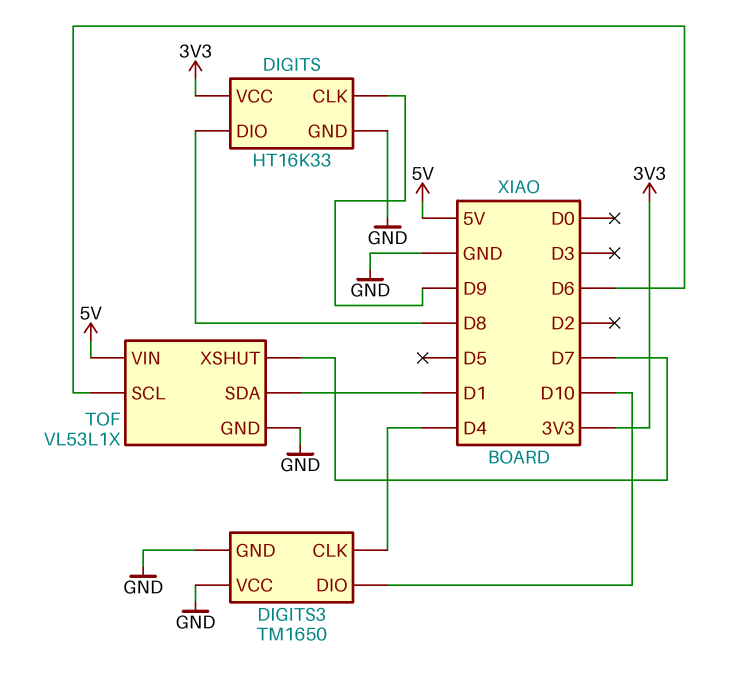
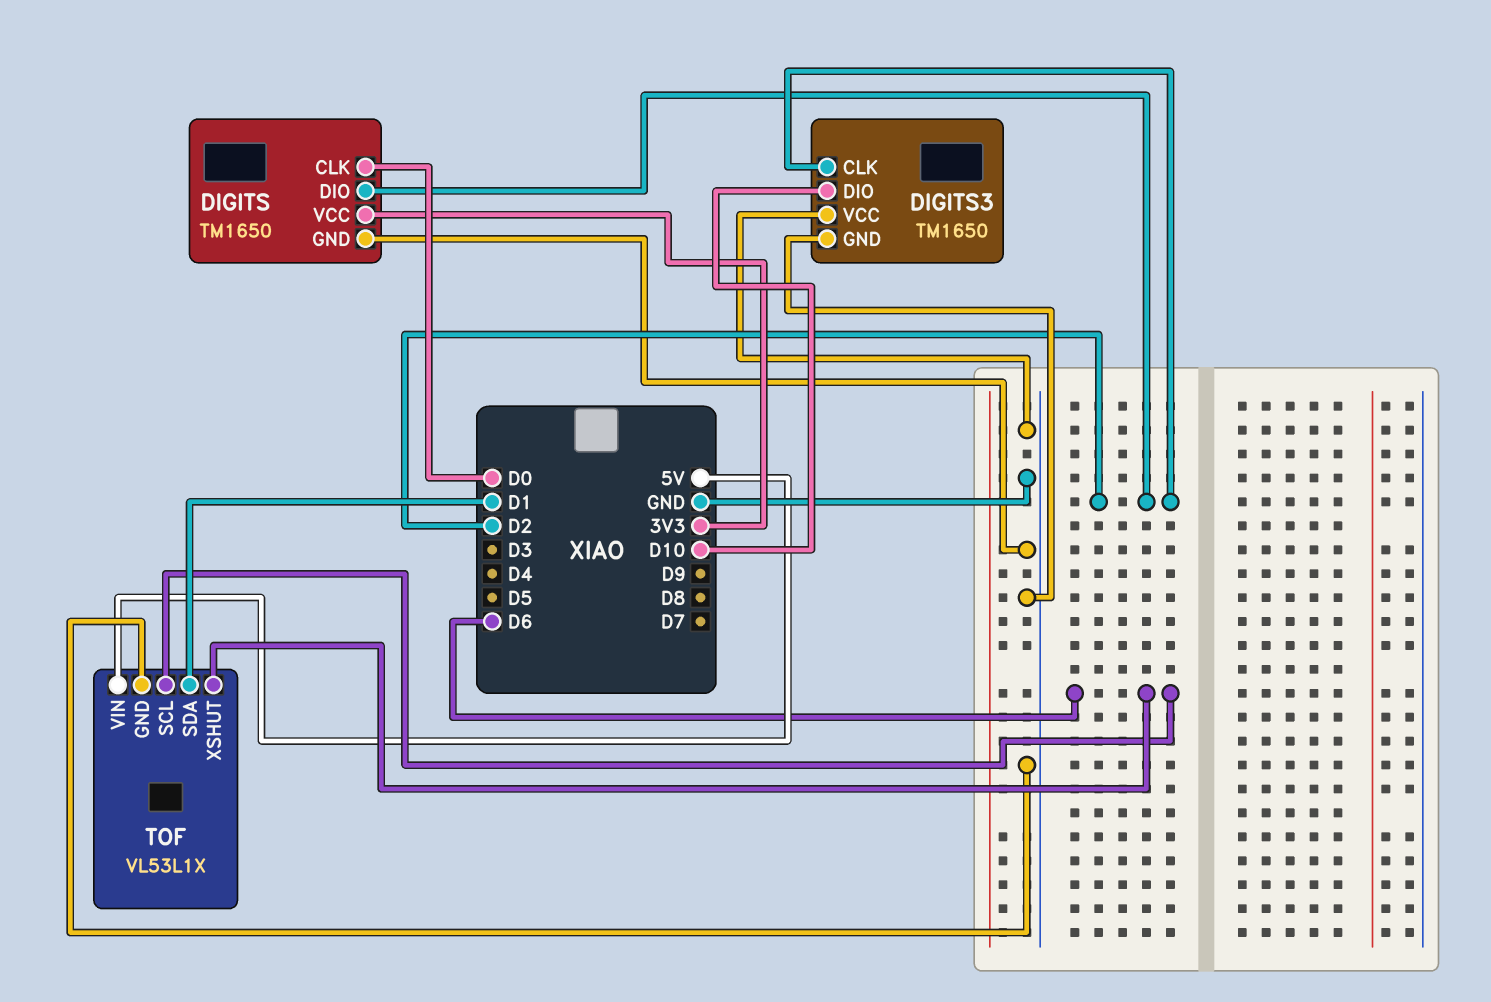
DIGITS: HT16K33 -> TM1650
DIGITS pin CLK: D9 -> D0
DIGITS pin DIO: D8 -> D2
DIGITS3 pin CLK: D4 -> D2
TOF pin XSHUT: D7 -> D6

